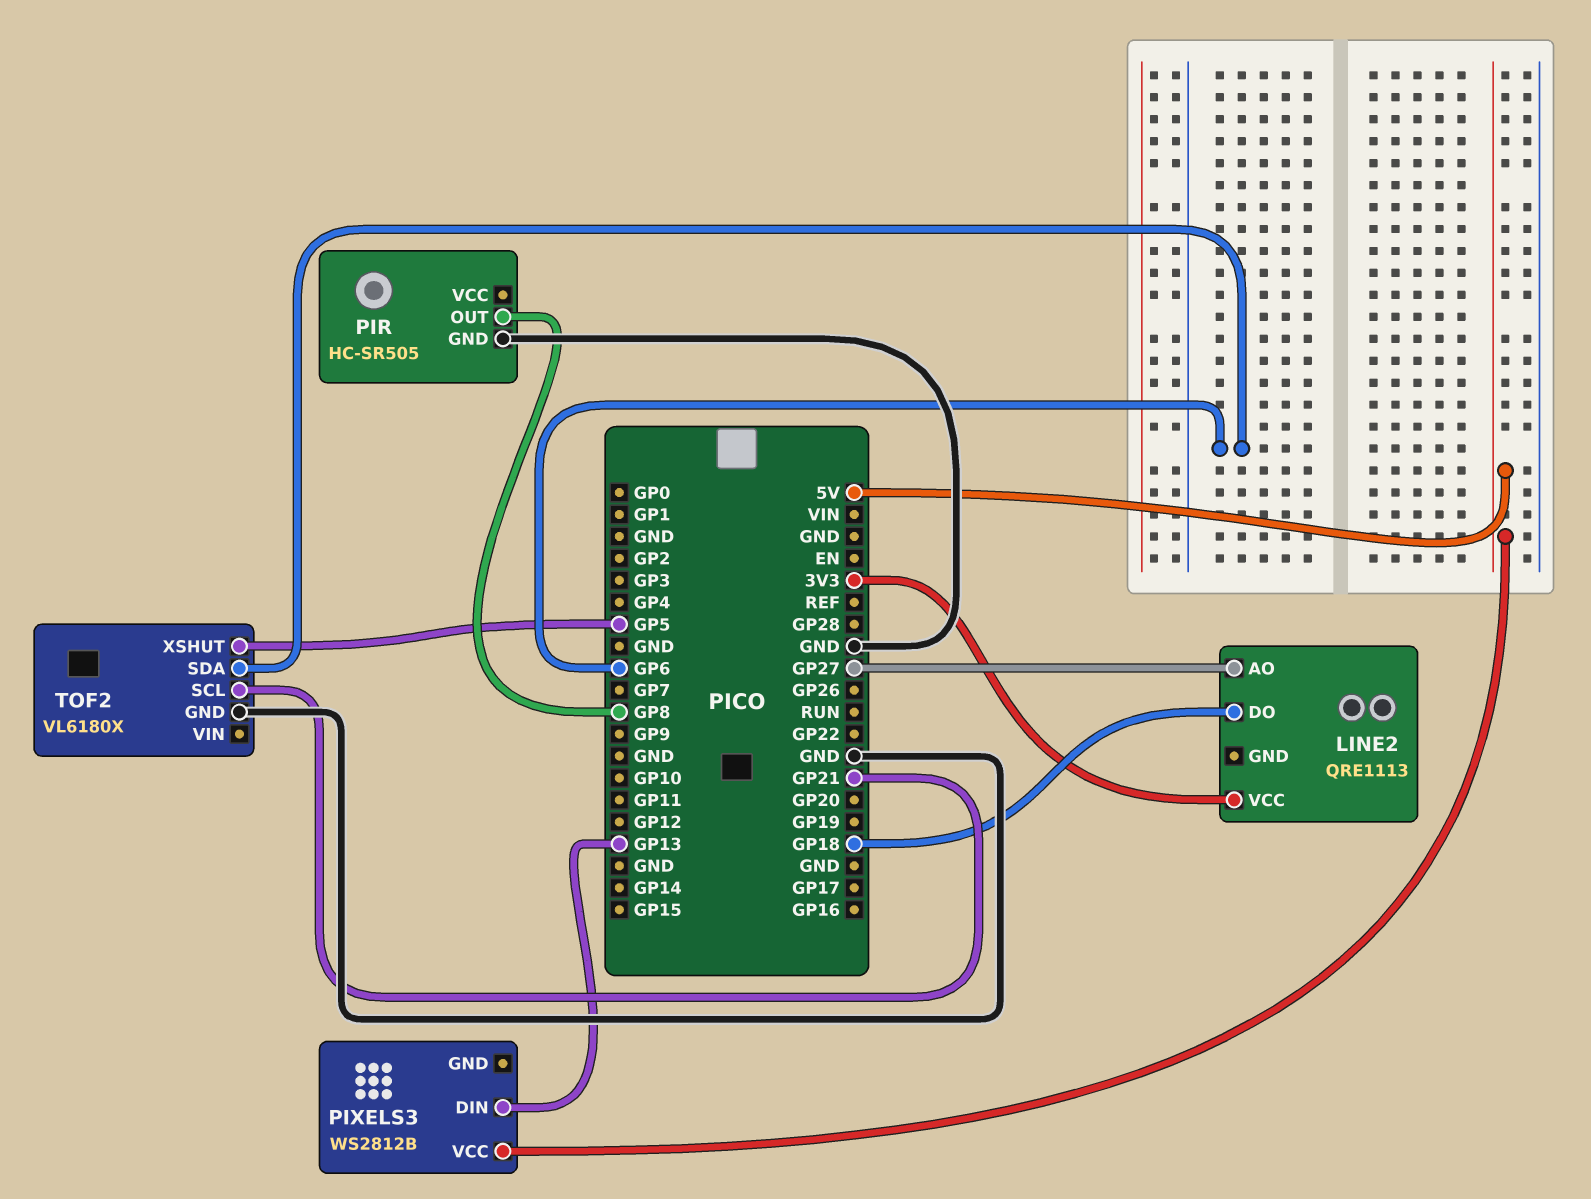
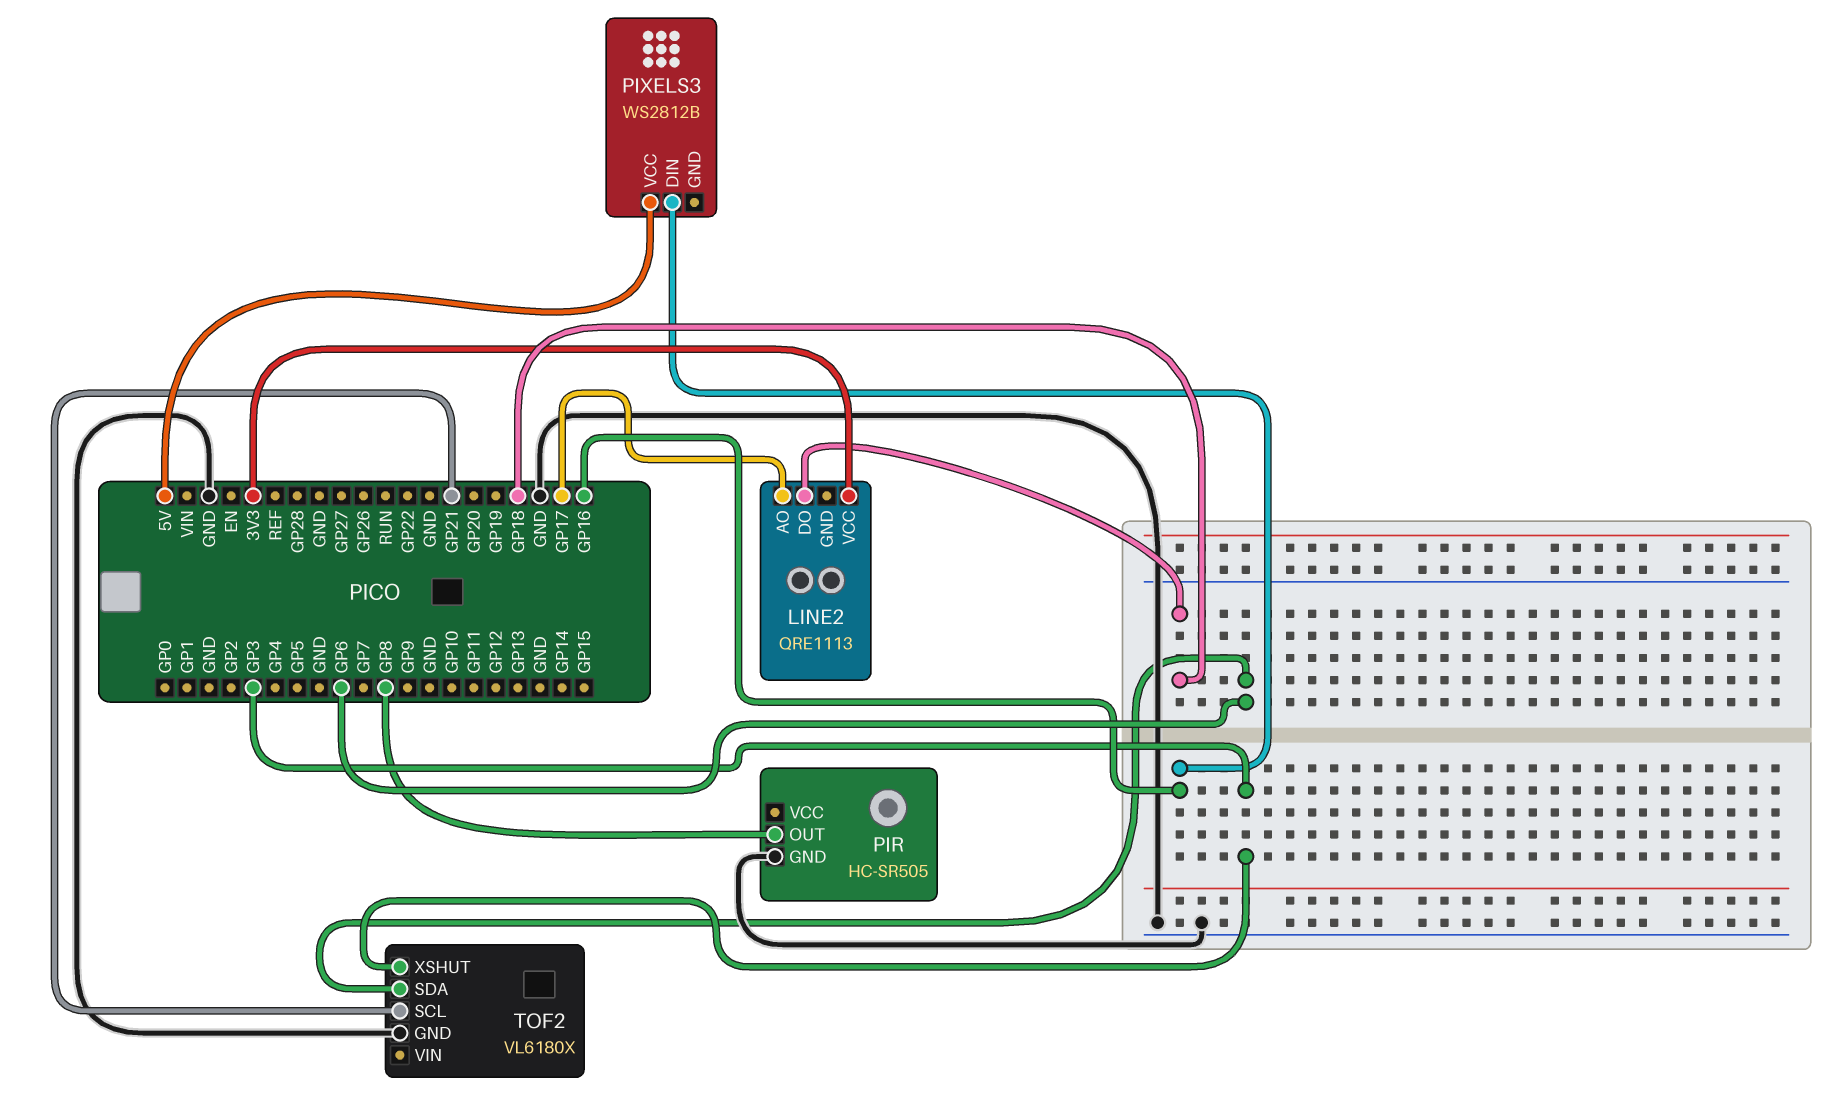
LINE2 pin AO: GP27 -> GP17
PIXELS3 pin DIN: GP13 -> GP16
TOF2 pin XSHUT: GP5 -> GP3

